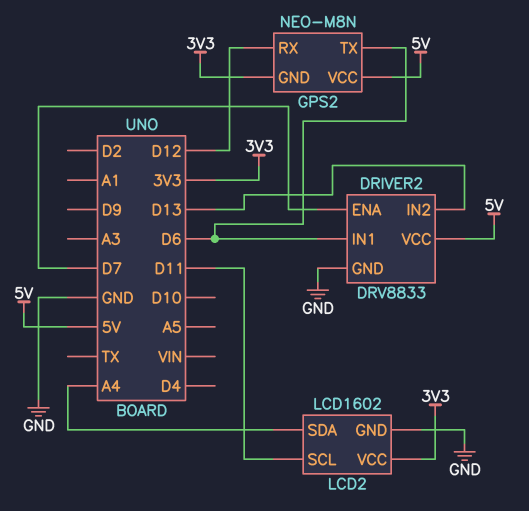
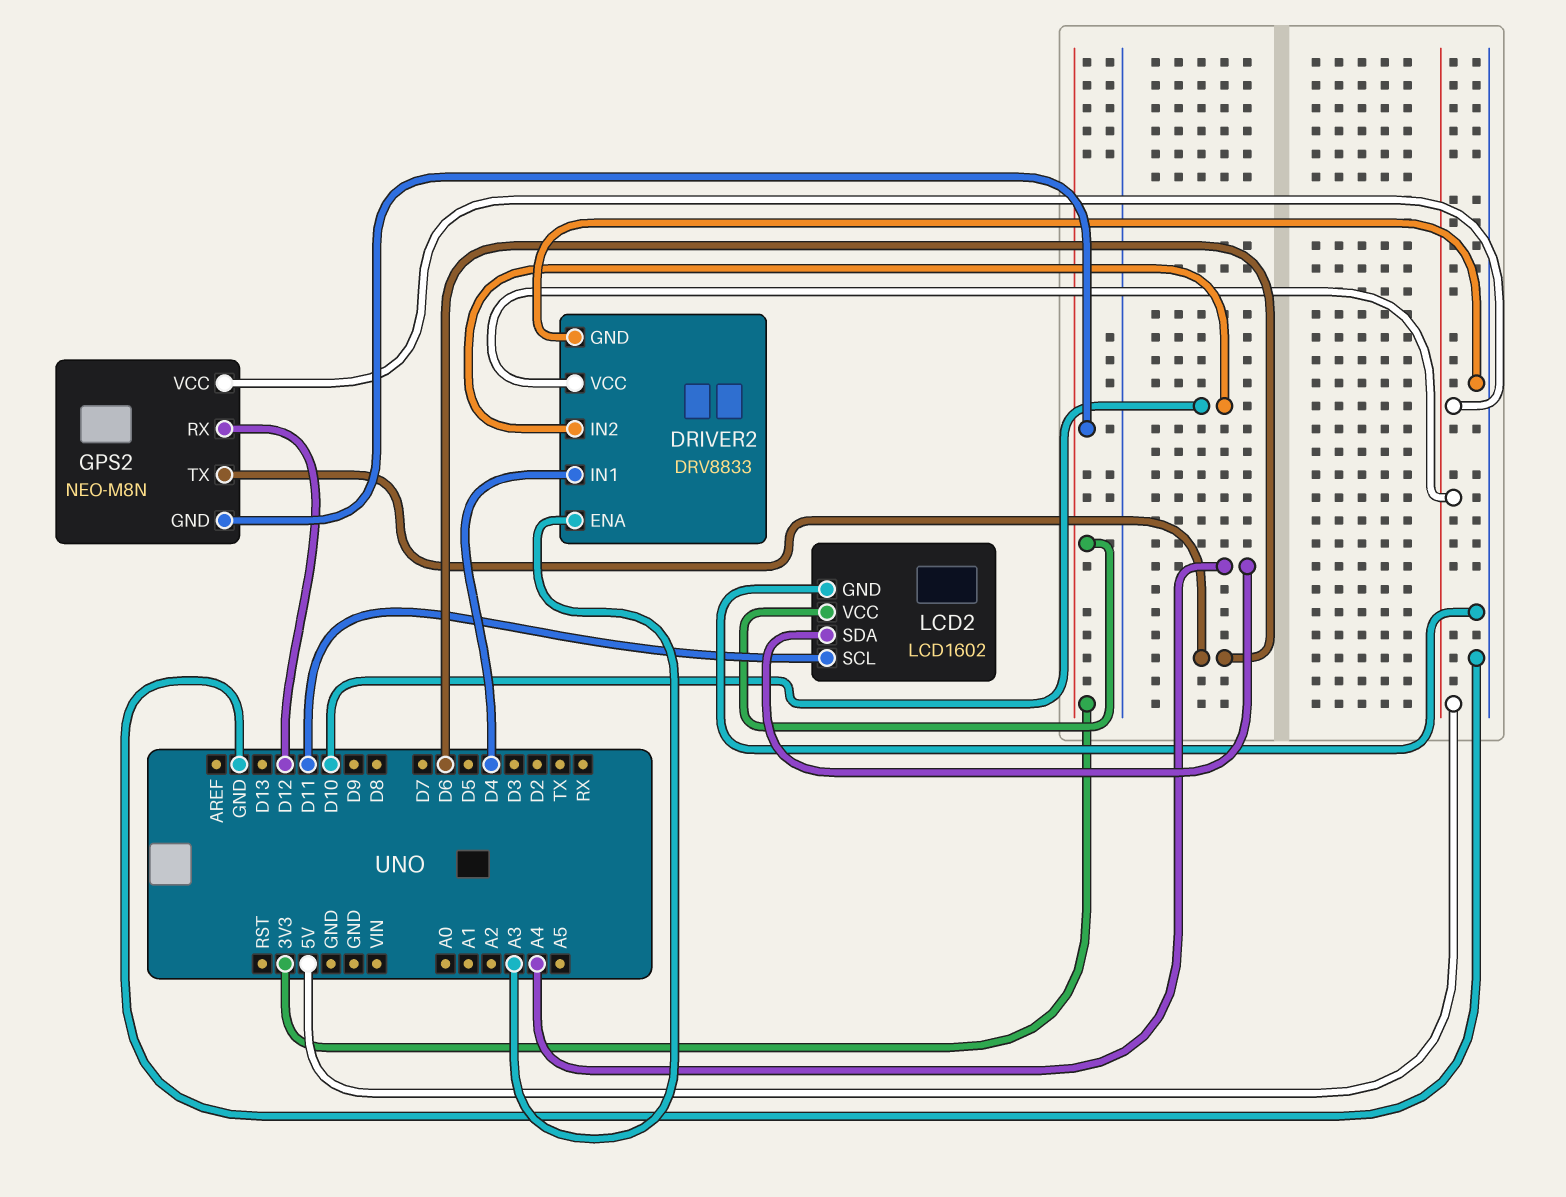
DRIVER2 pin ENA: D7 -> A3
DRIVER2 pin IN1: D6 -> D4
DRIVER2 pin IN2: D13 -> D10

